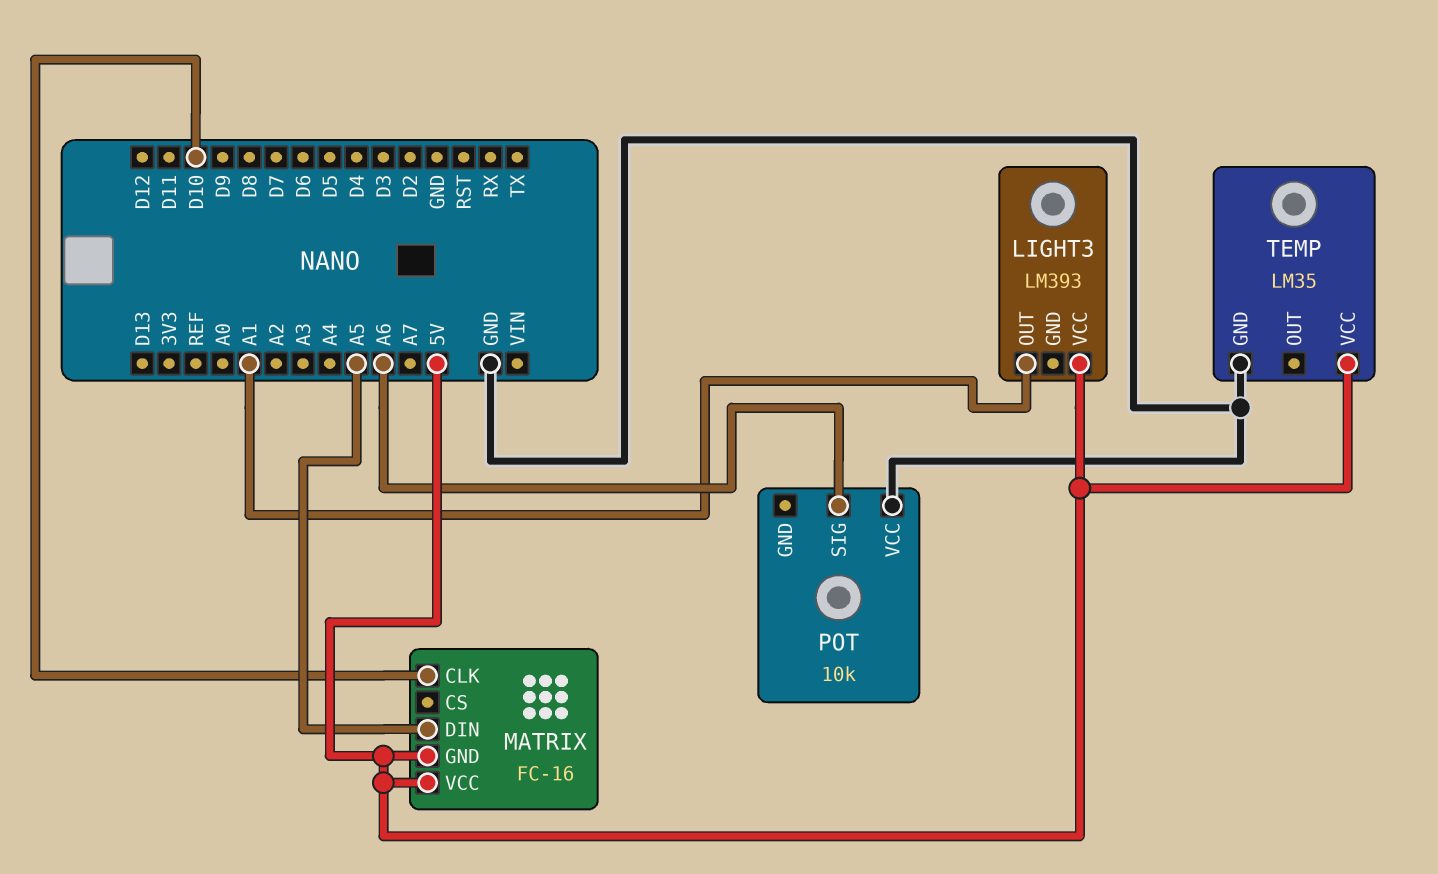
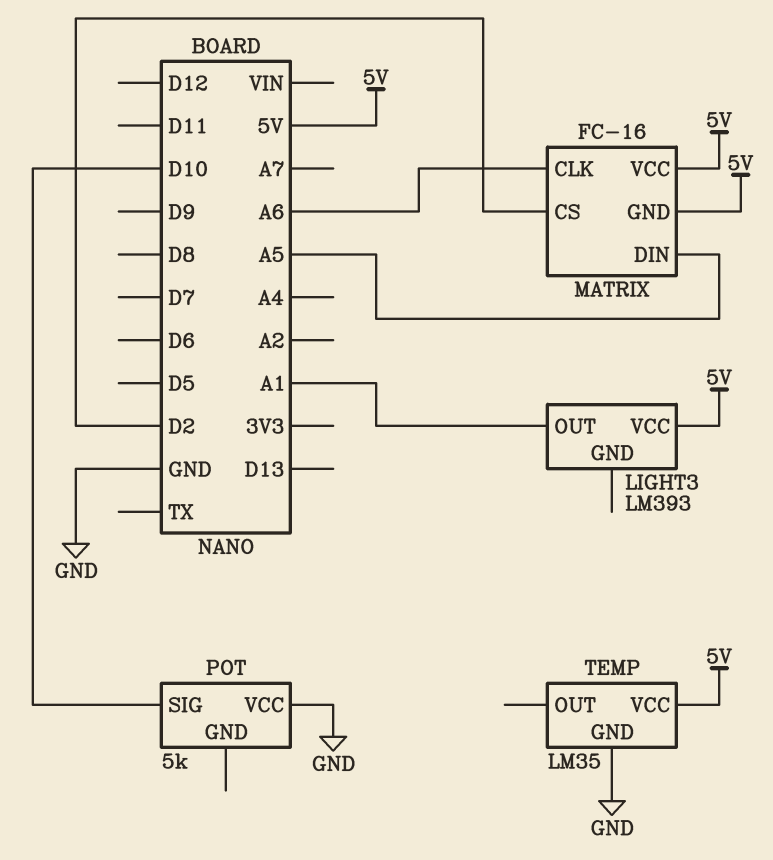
MATRIX pin CLK: D10 -> A6
MATRIX pin CS: none -> D2
POT: 10k -> 5k
POT pin SIG: A6 -> D10

